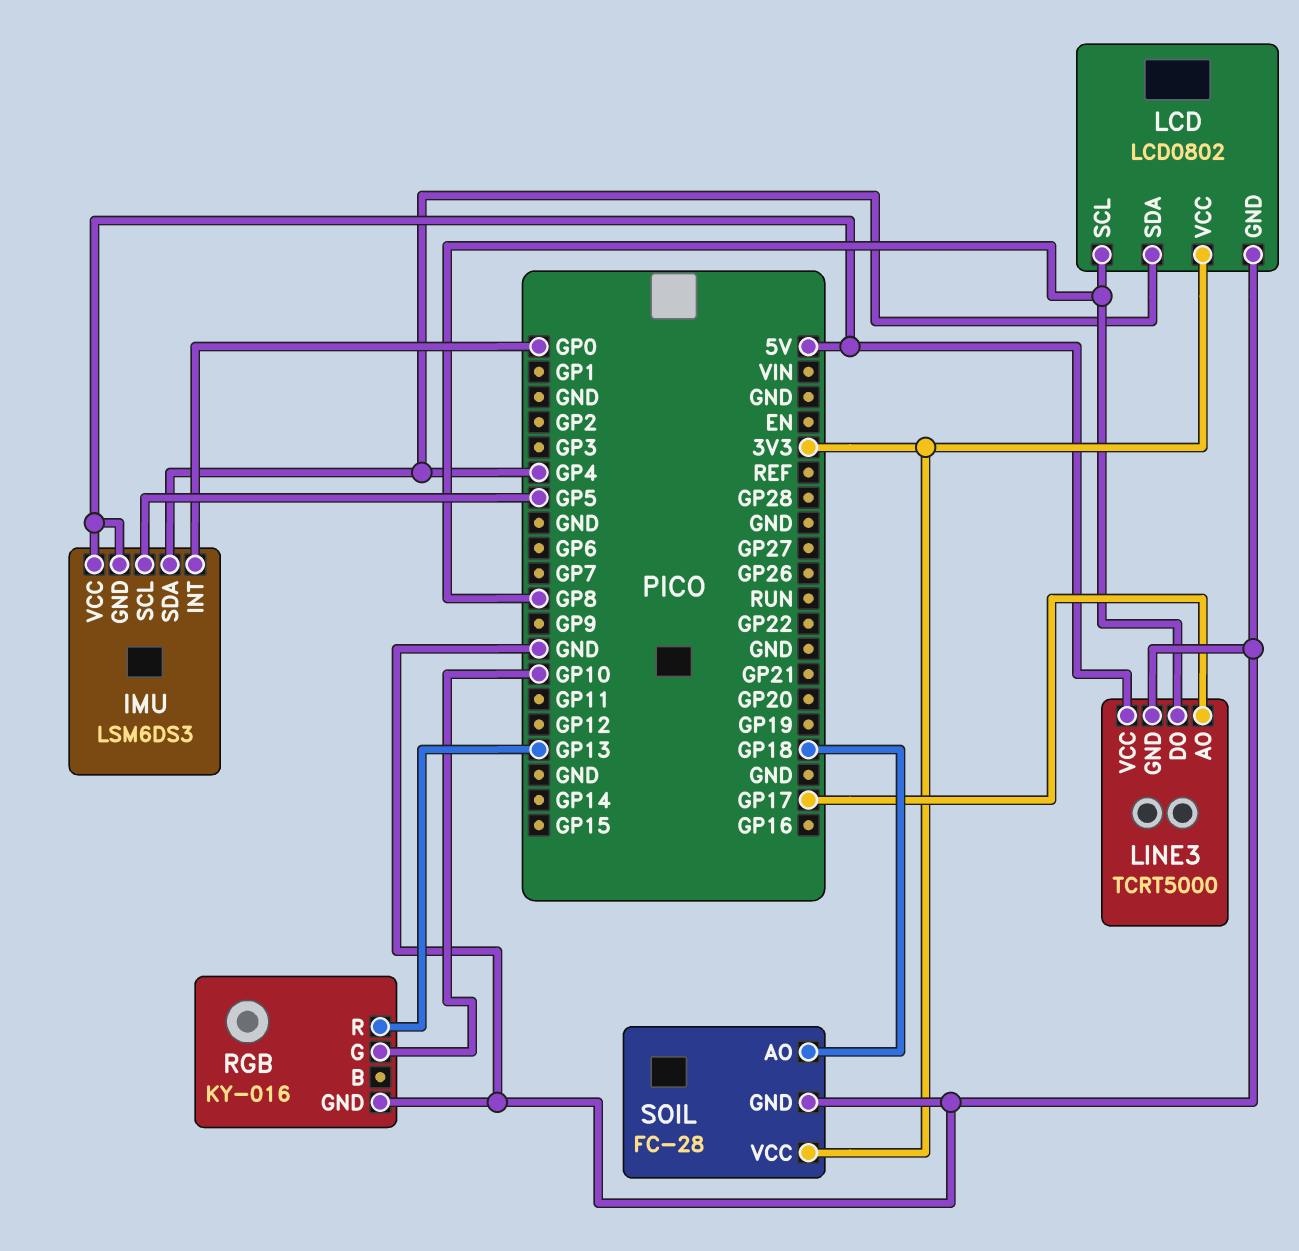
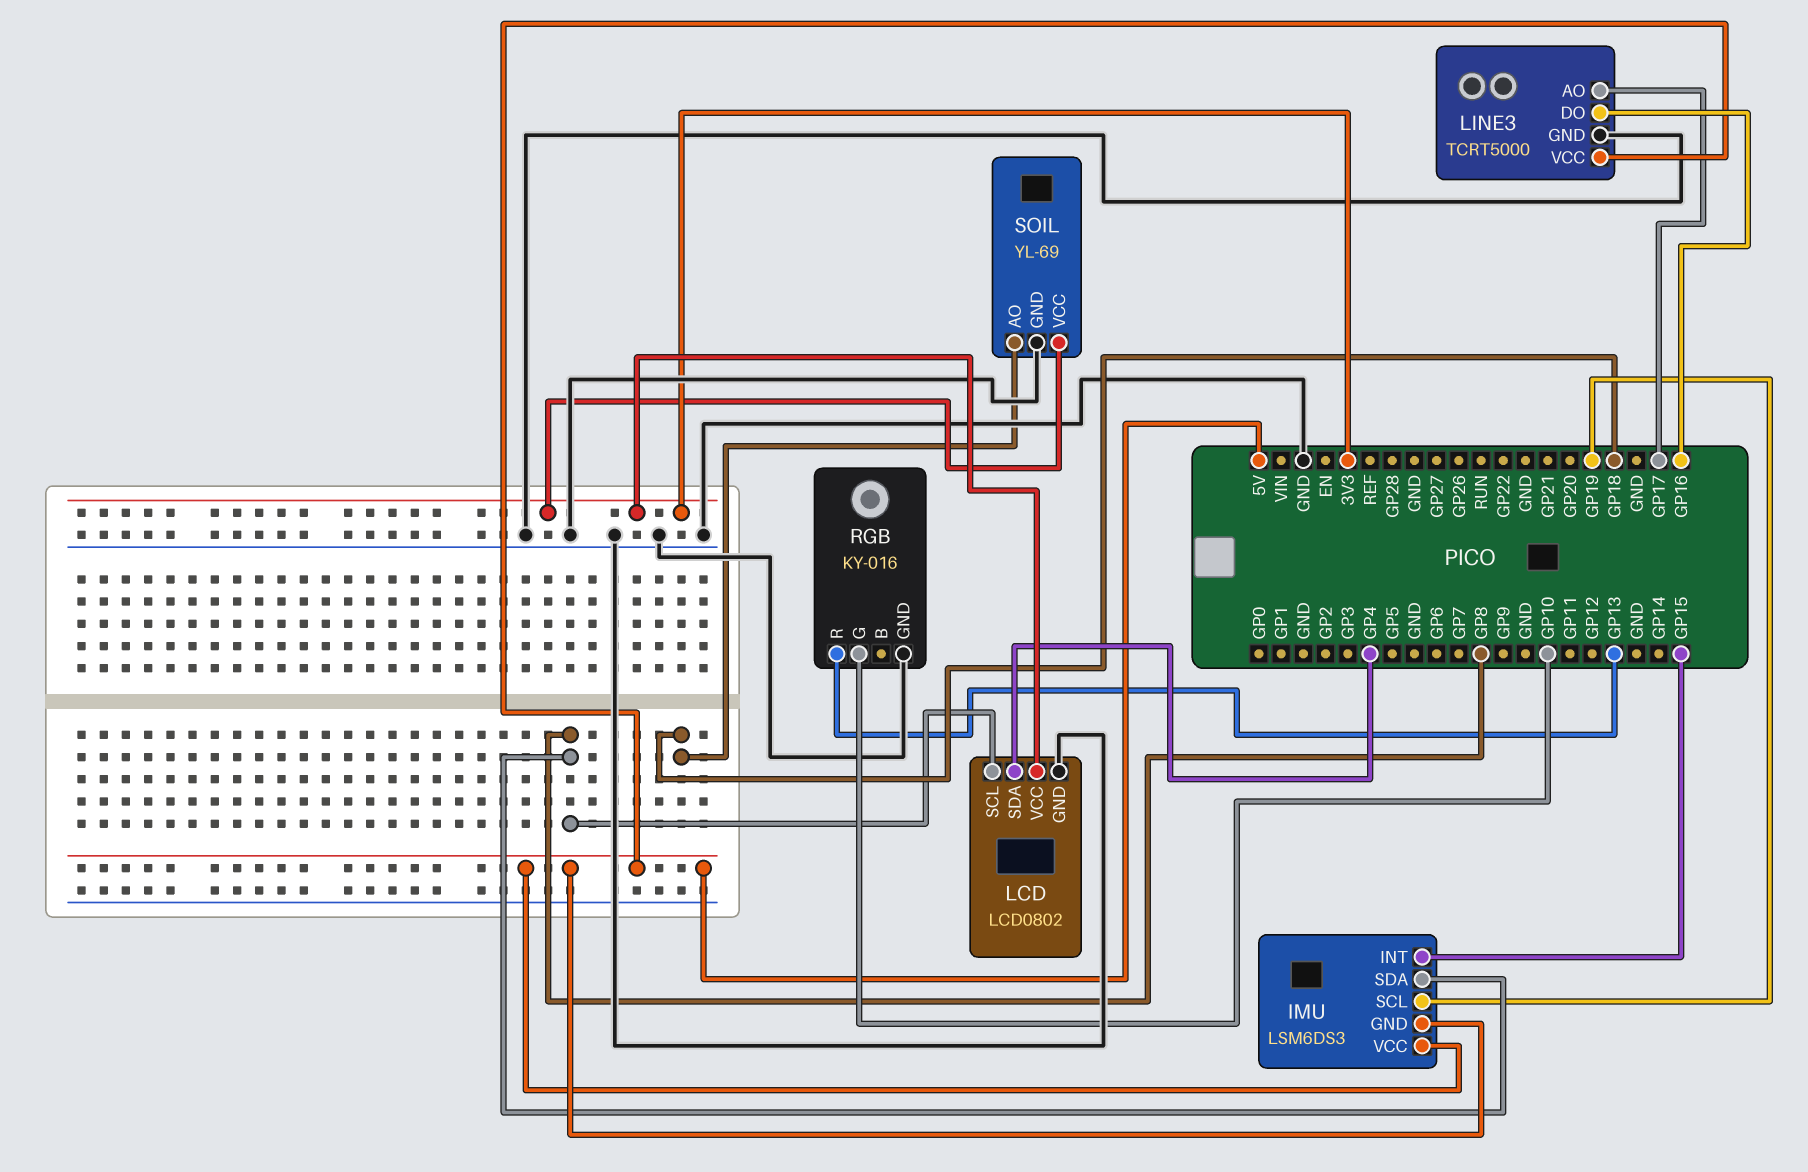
IMU pin INT: GP0 -> GP15
IMU pin SCL: GP5 -> GP19
IMU pin SDA: GP4 -> GP8
LINE3 pin DO: GP8 -> GP16
SOIL: FC-28 -> YL-69

